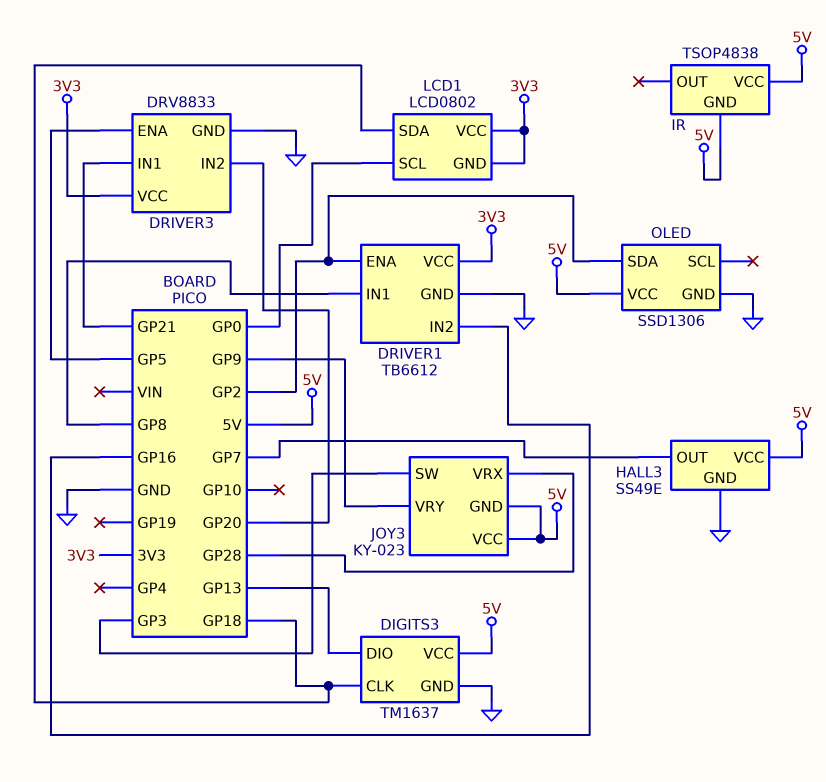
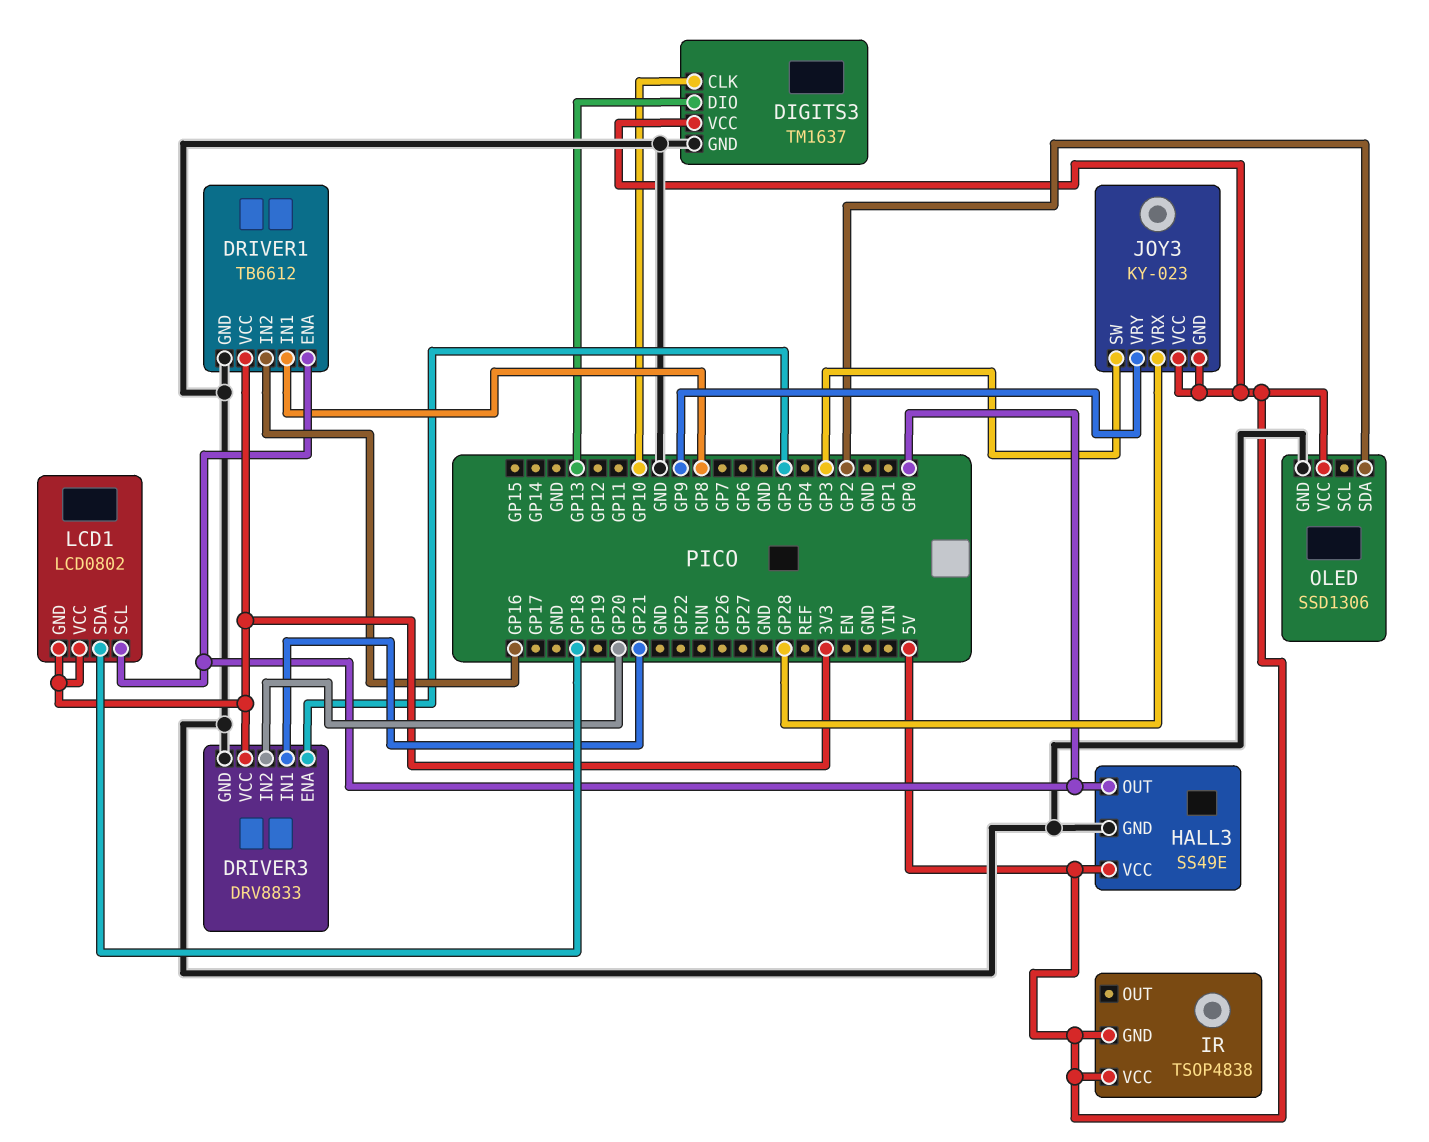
DIGITS3 pin CLK: GP18 -> GP10
DRIVER1 pin ENA: GP2 -> GP0
HALL3 pin OUT: GP7 -> GP0

